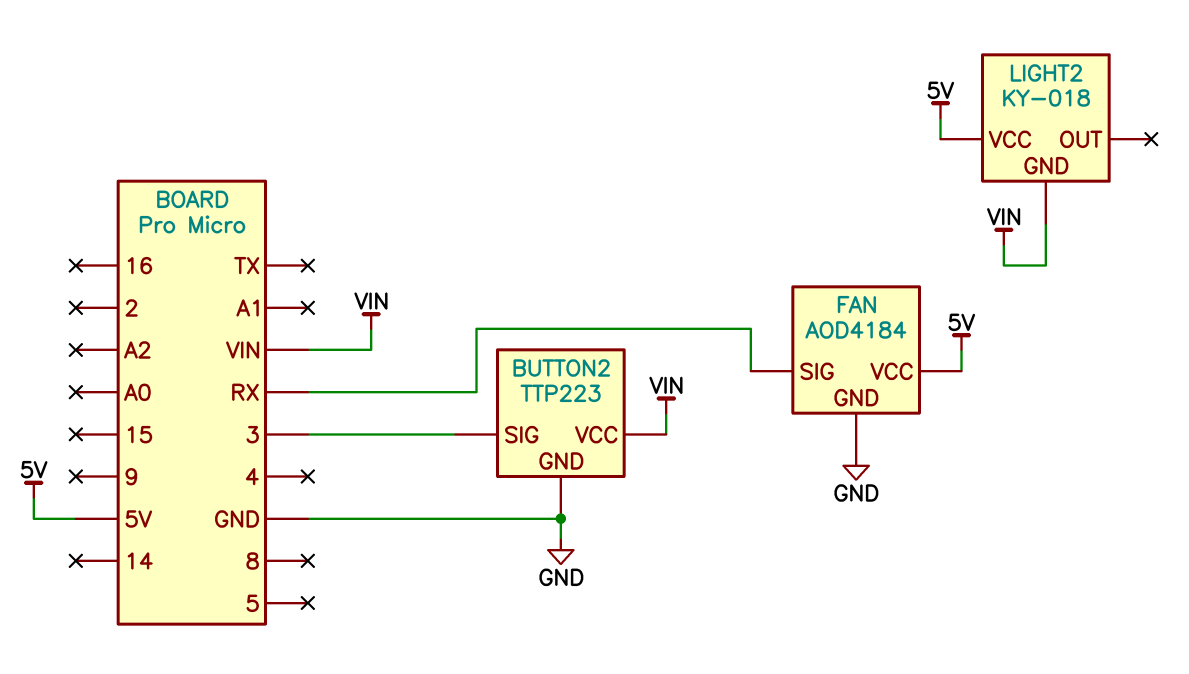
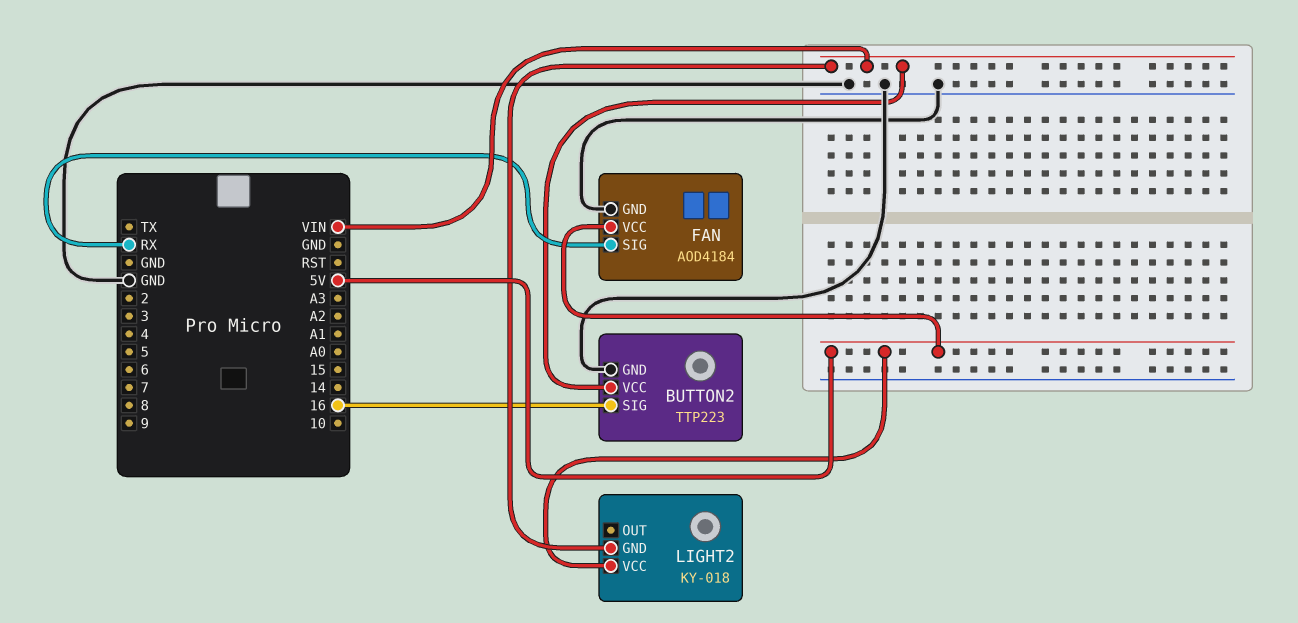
BUTTON2 pin SIG: 3 -> 16

